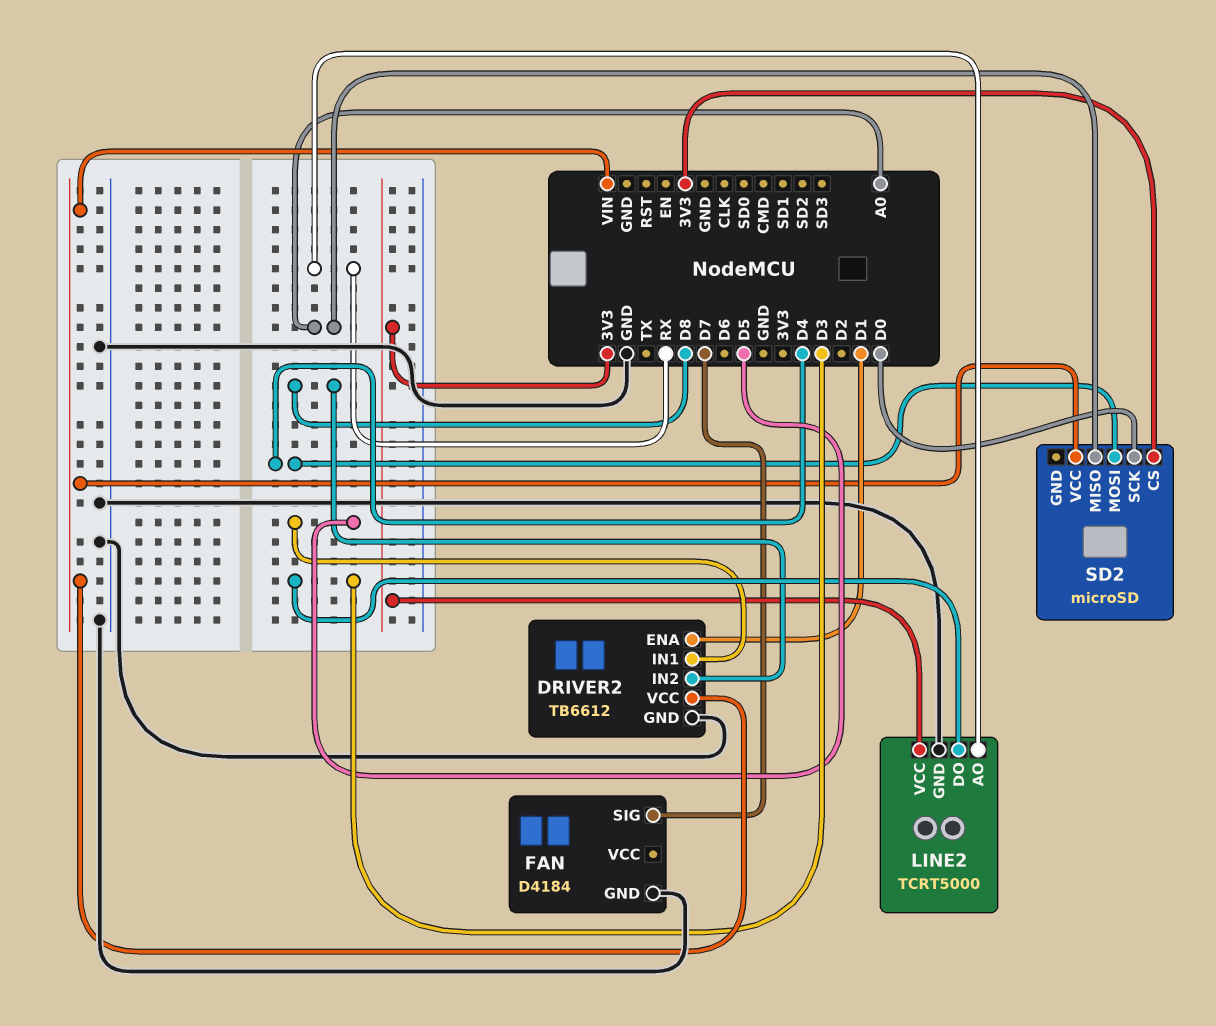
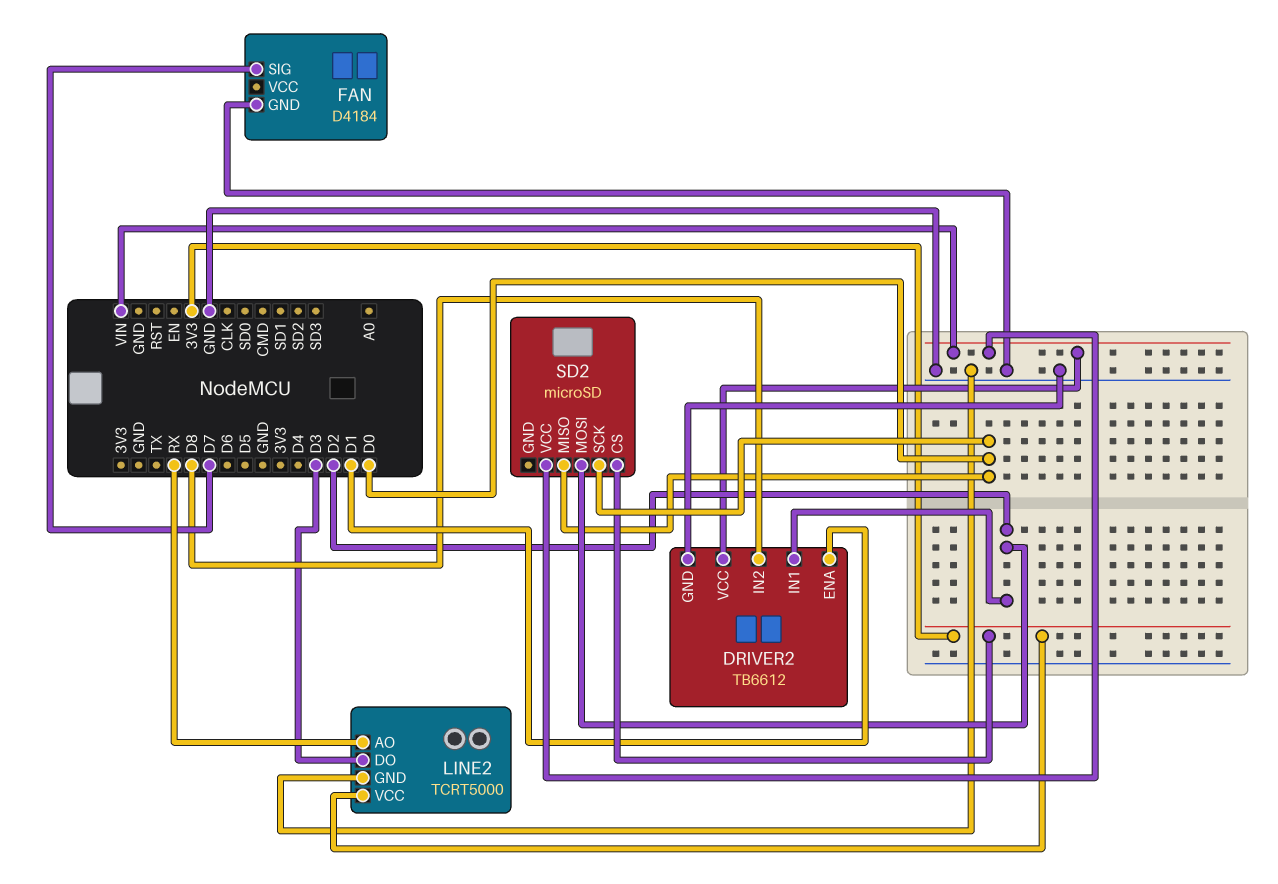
DRIVER2 pin IN1: D5 -> D2
SD2 pin MISO: A0 -> D0
SD2 pin MOSI: D4 -> D2

